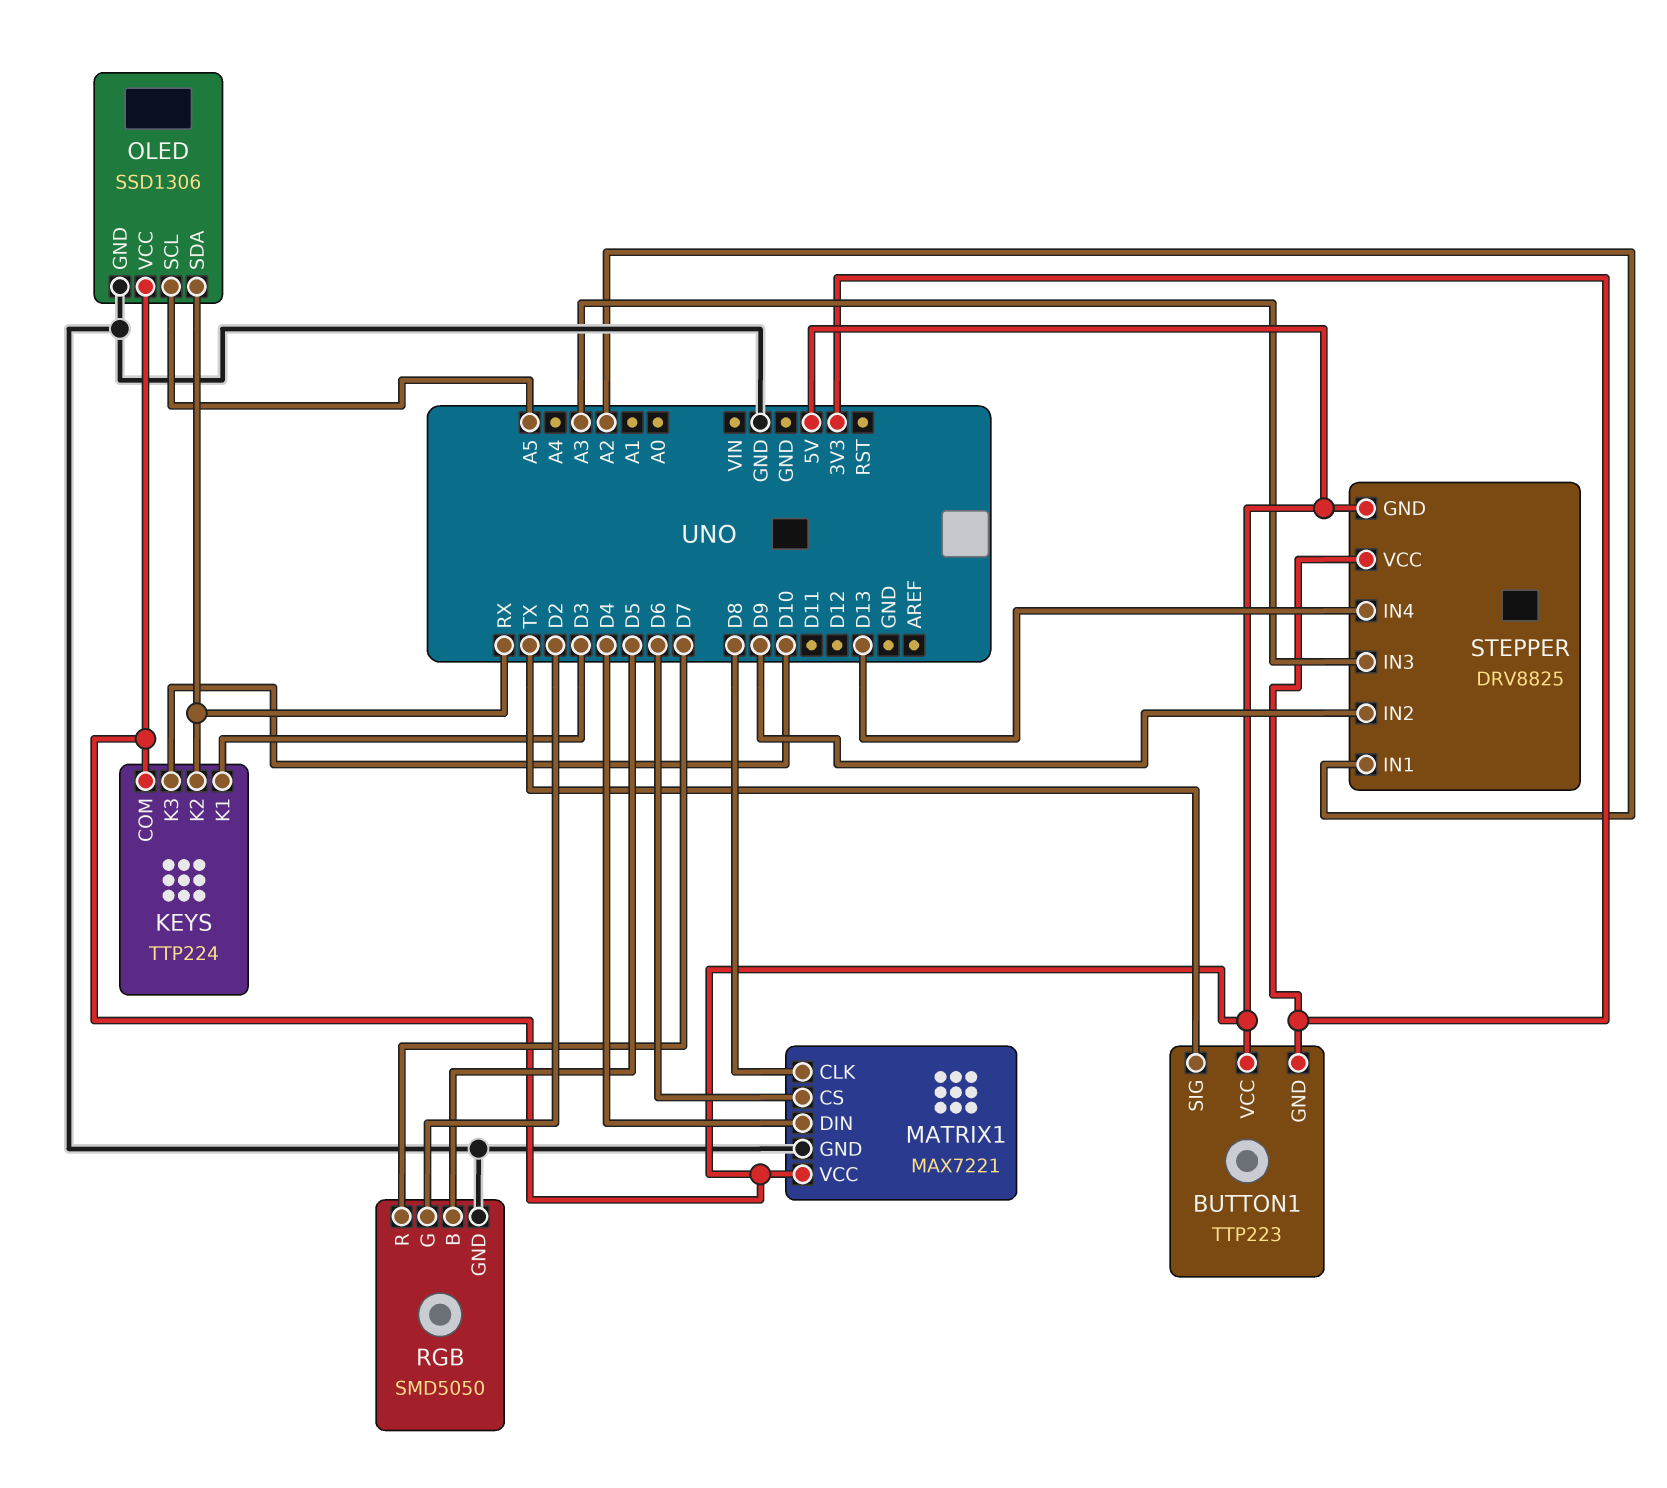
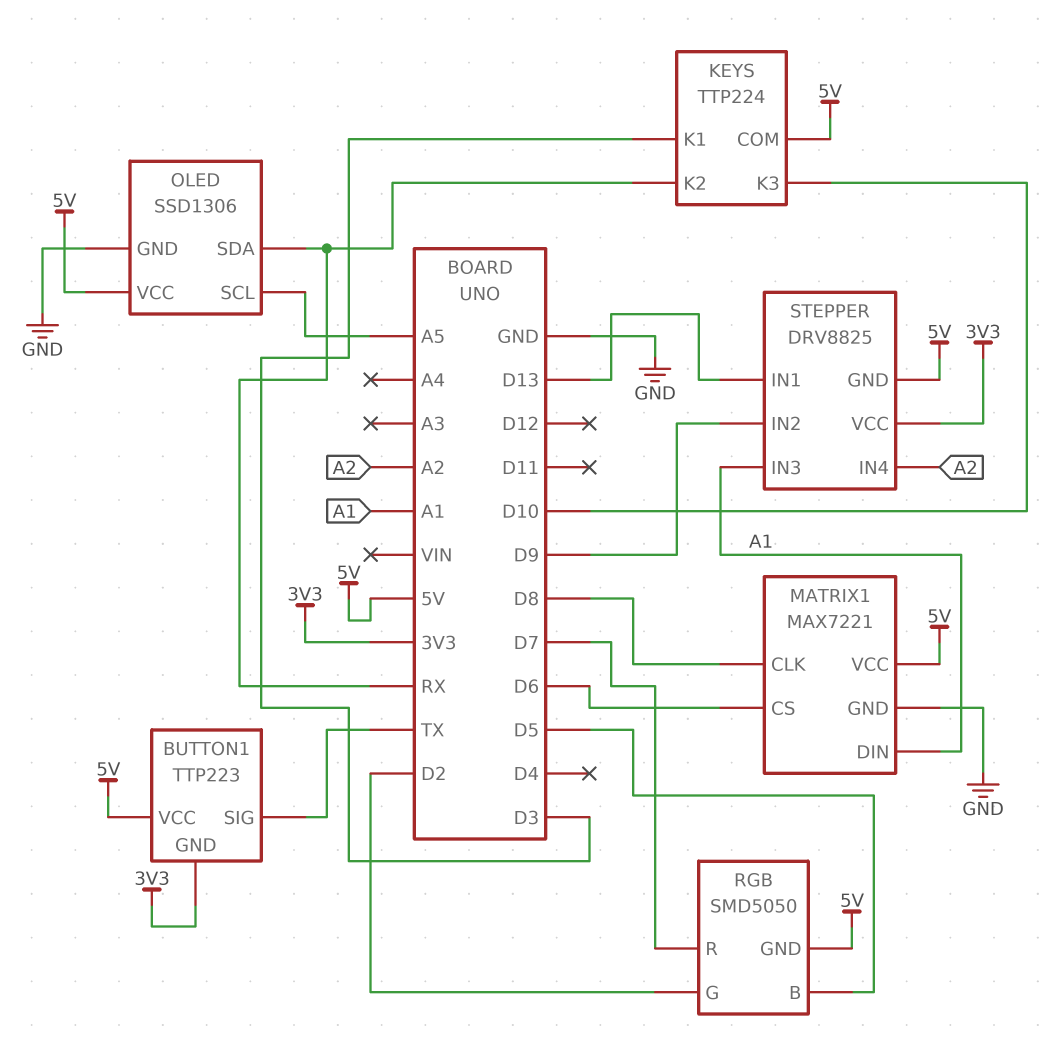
MATRIX1 pin DIN: D4 -> A1
RGB pin GND: GND -> 5V
STEPPER pin IN1: A2 -> D13
STEPPER pin IN3: A3 -> A1
STEPPER pin IN4: D13 -> A2

